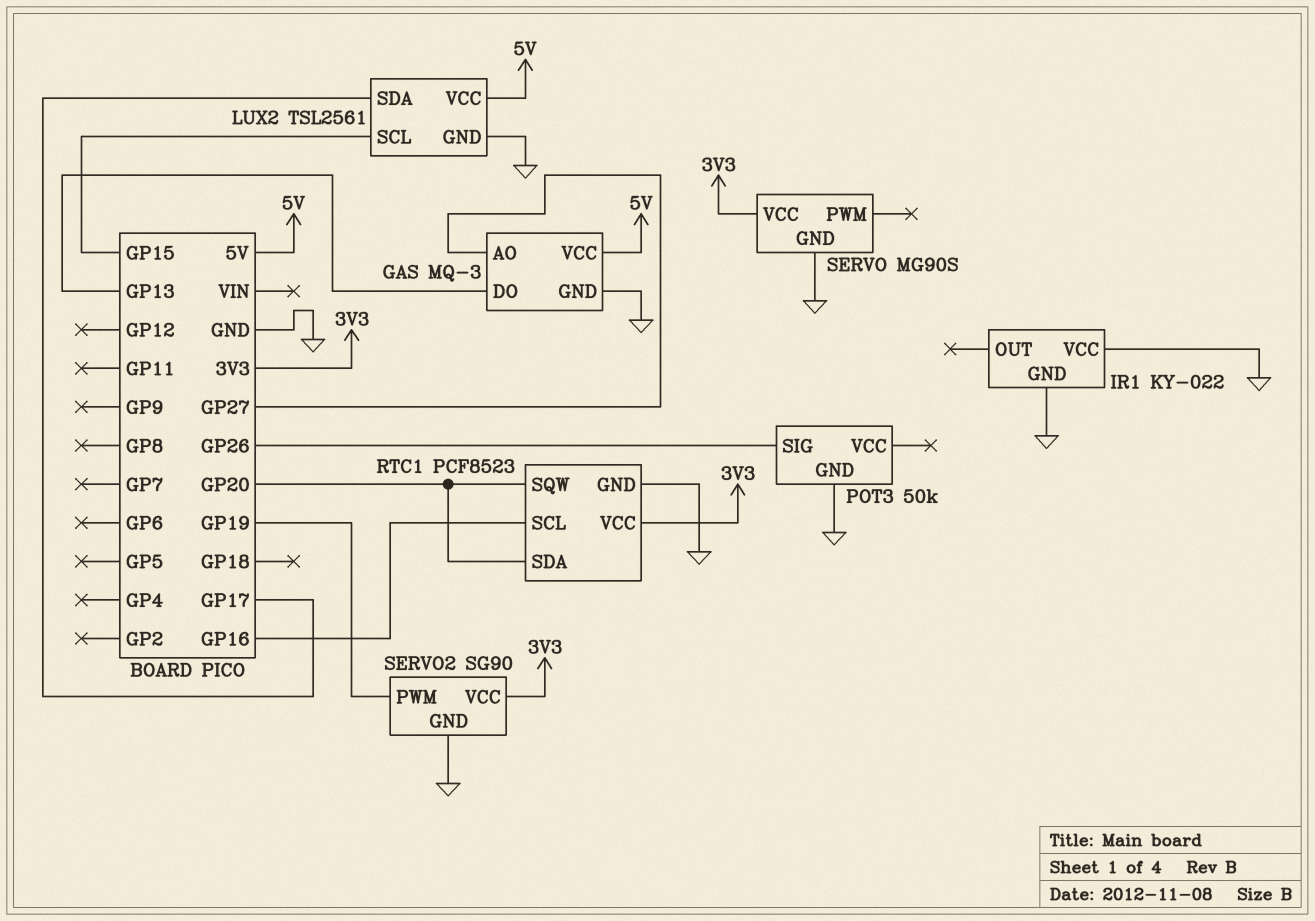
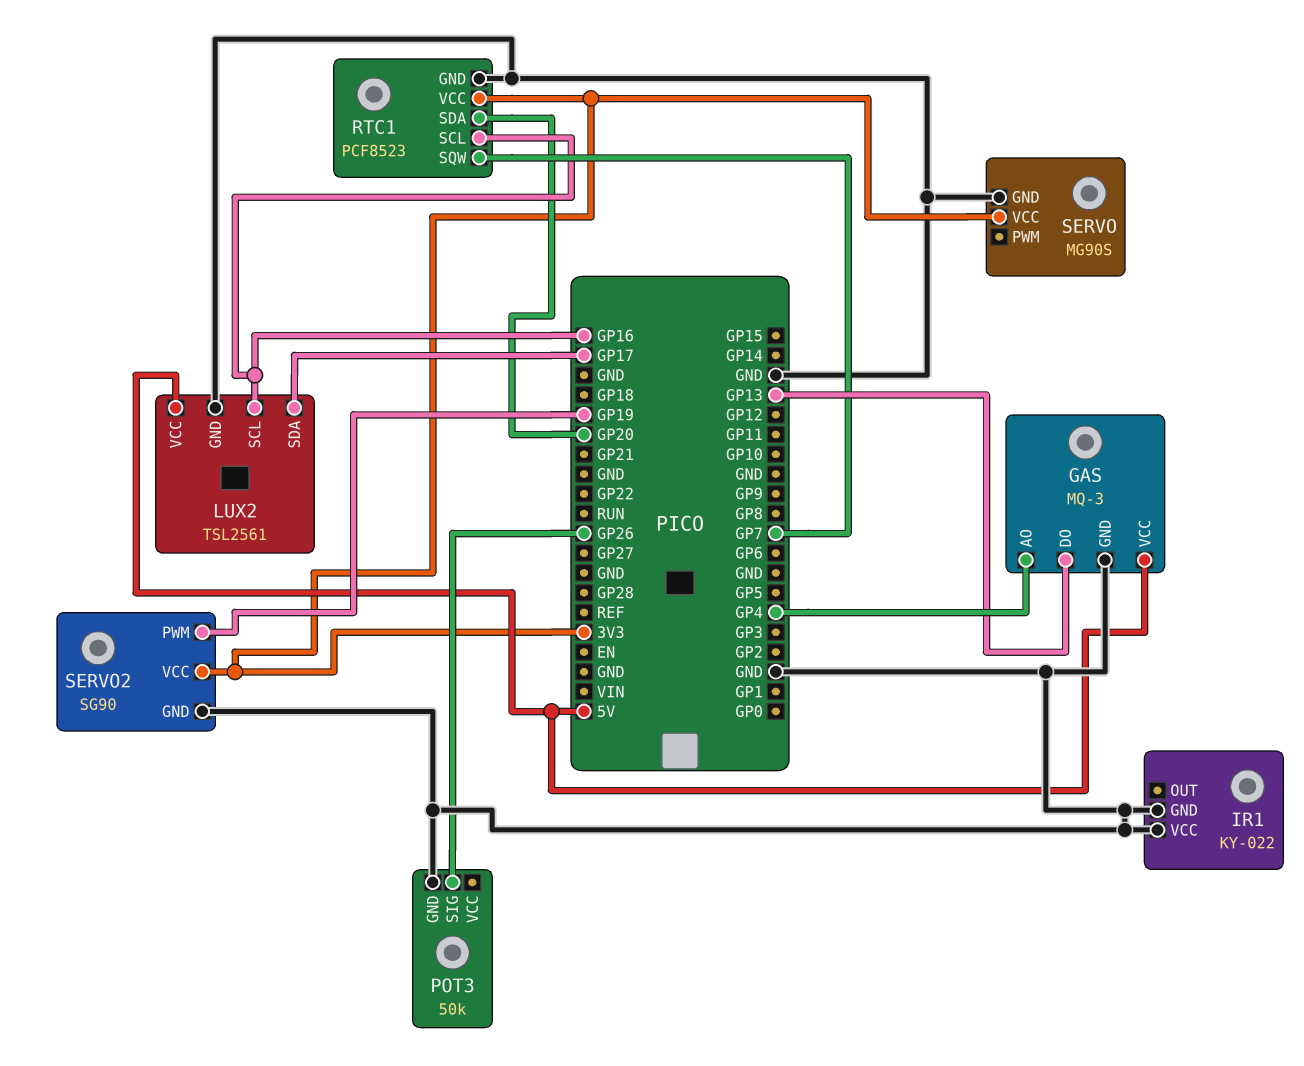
GAS pin AO: GP27 -> GP4
LUX2 pin SCL: GP15 -> GP16
RTC1 pin SQW: GP20 -> GP7

